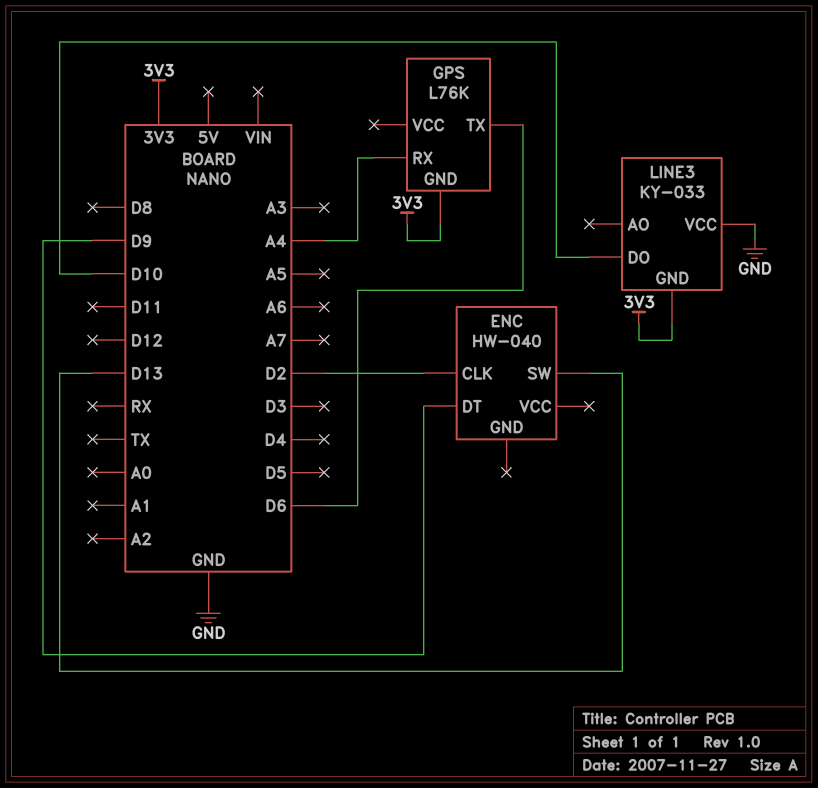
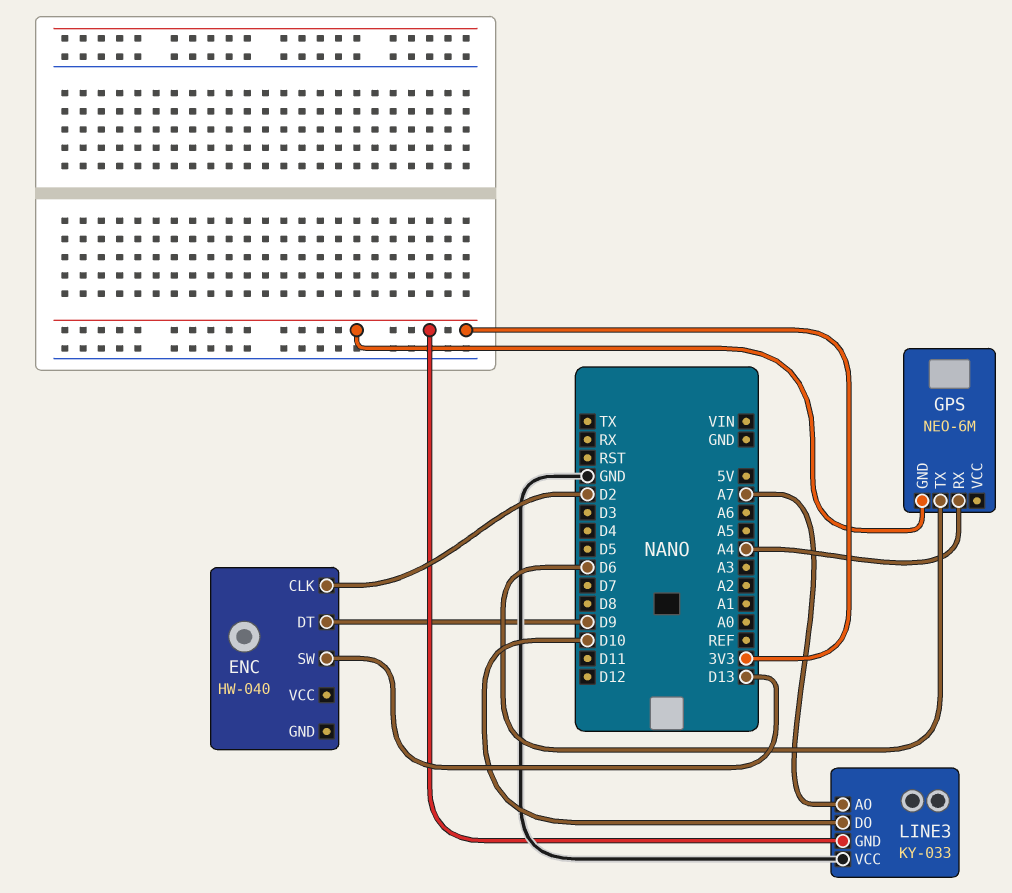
GPS: L76K -> NEO-6M
LINE3 pin AO: none -> A7

